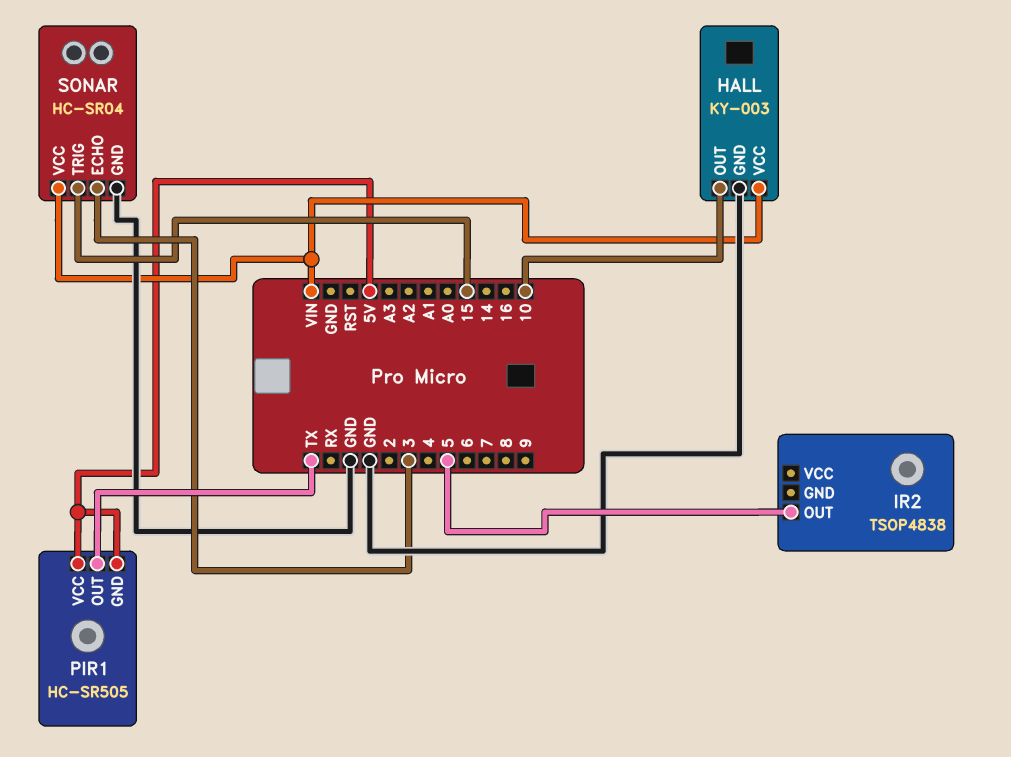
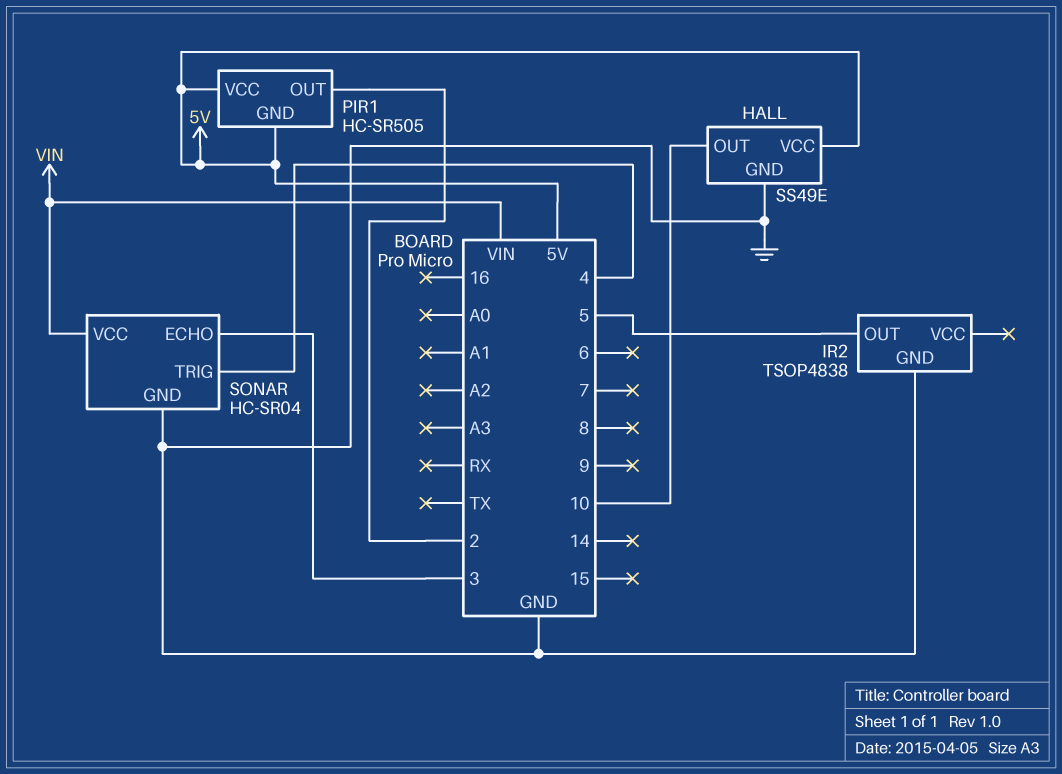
HALL: KY-003 -> SS49E
HALL pin VCC: VIN -> 5V
IR2 pin GND: none -> GND
PIR1 pin OUT: TX -> 2
SONAR pin TRIG: 15 -> 4

